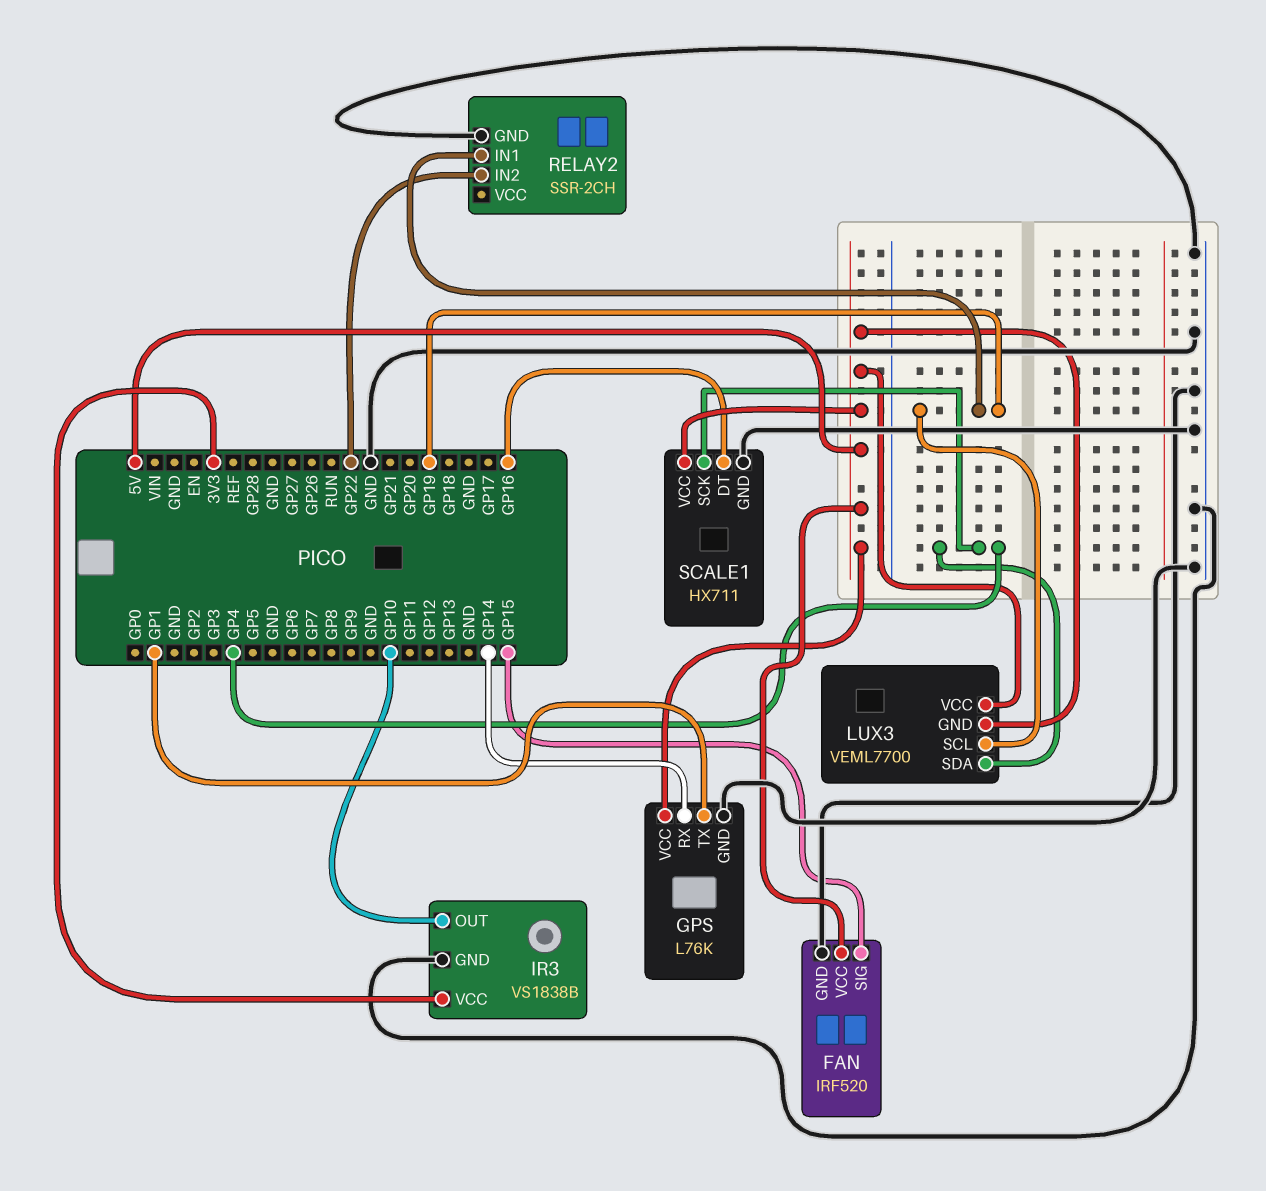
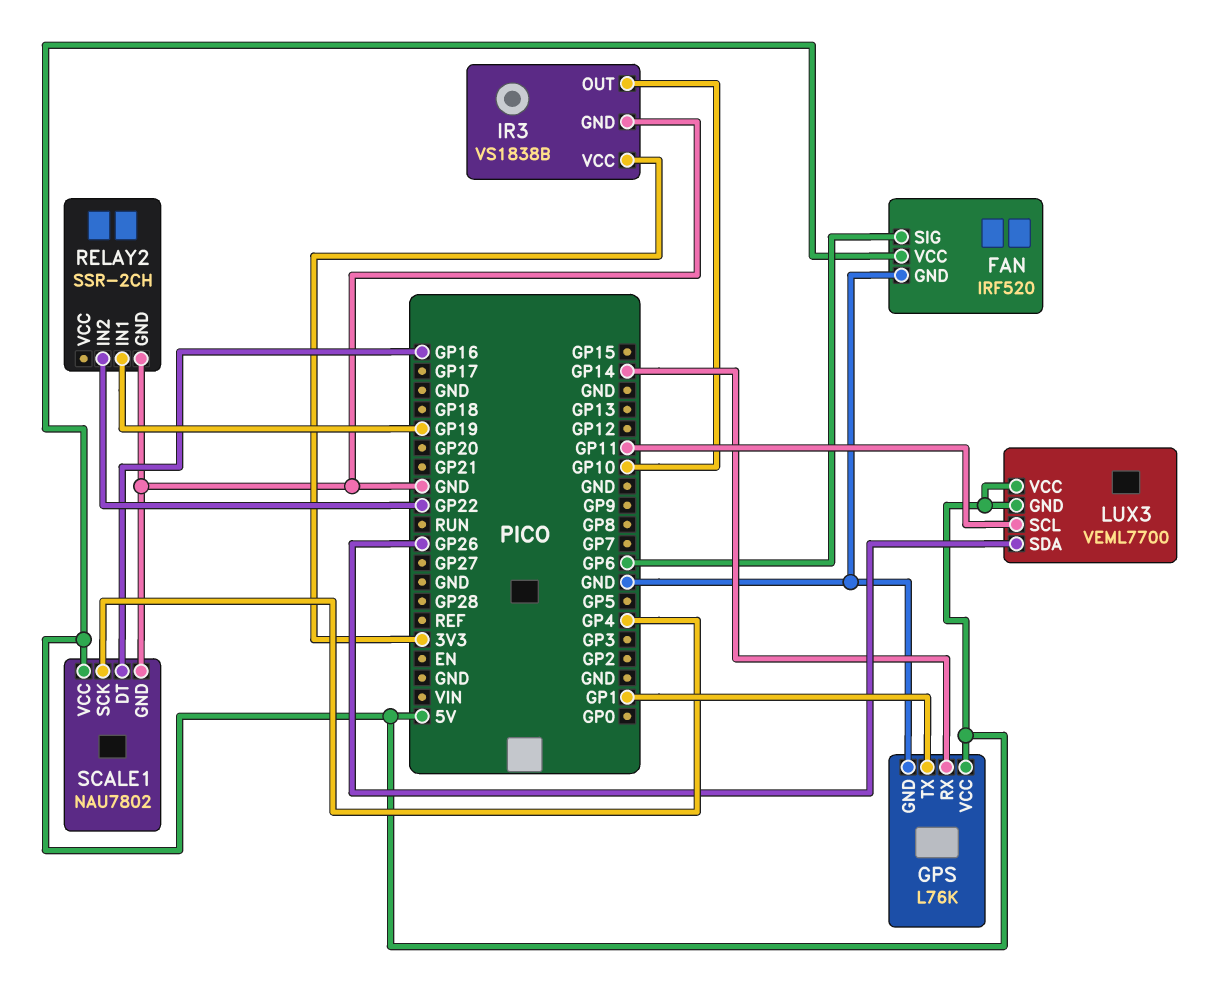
FAN pin SIG: GP15 -> GP6
LUX3 pin SCL: GP19 -> GP11
LUX3 pin SDA: GP4 -> GP26
SCALE1: HX711 -> NAU7802

